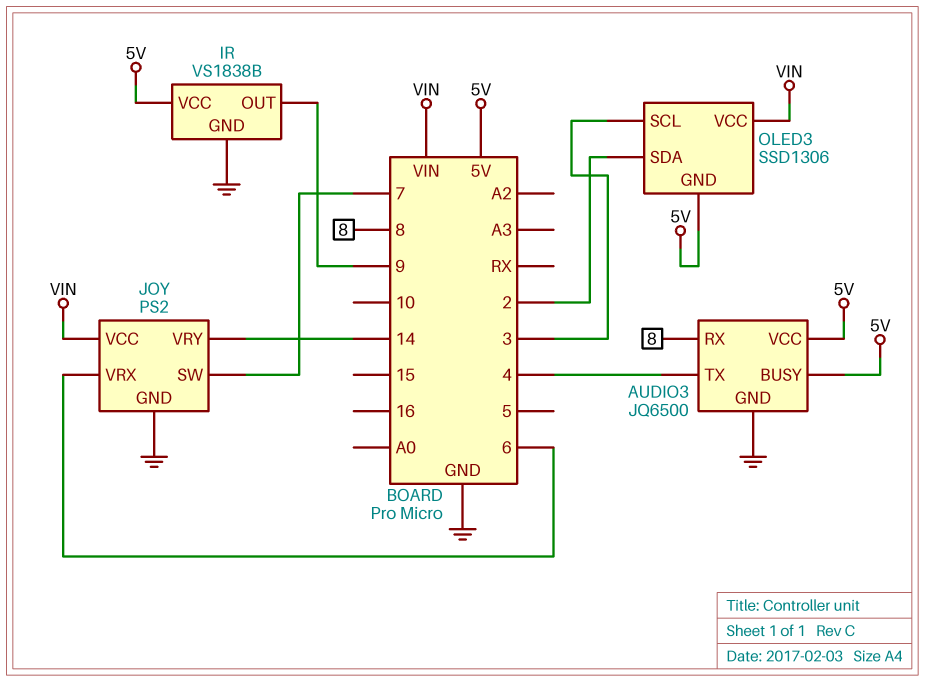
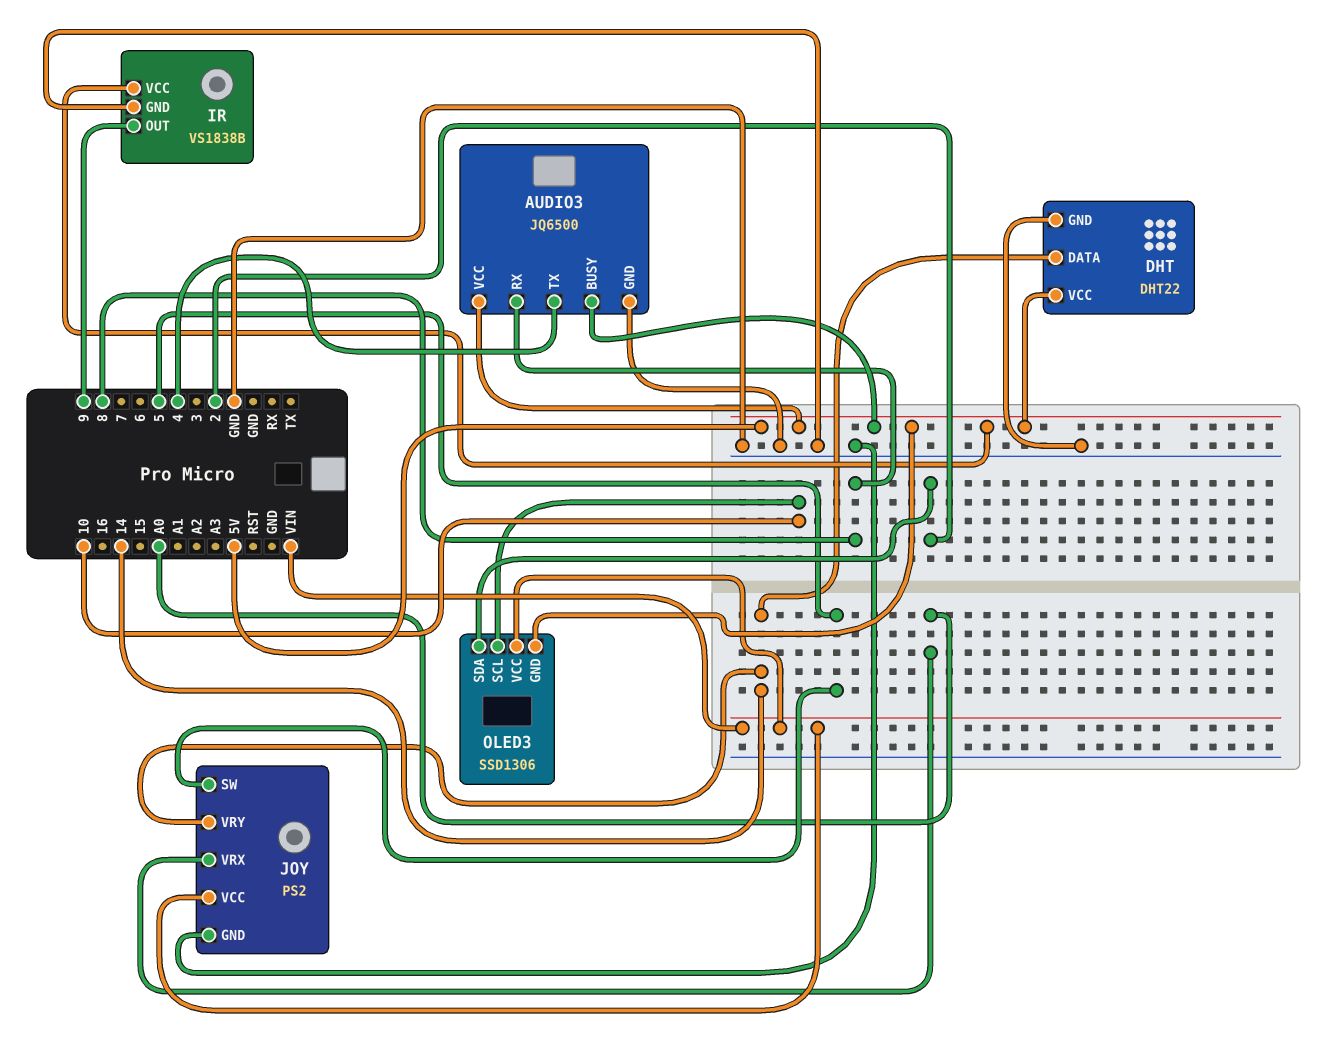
DHT: none -> DHT22
DHT pin DATA: none -> 14
DHT pin GND: none -> GND
DHT pin VCC: none -> 5V
JOY pin SW: 7 -> 5
JOY pin VRX: 6 -> A0
OLED3 pin SCL: 3 -> 10

